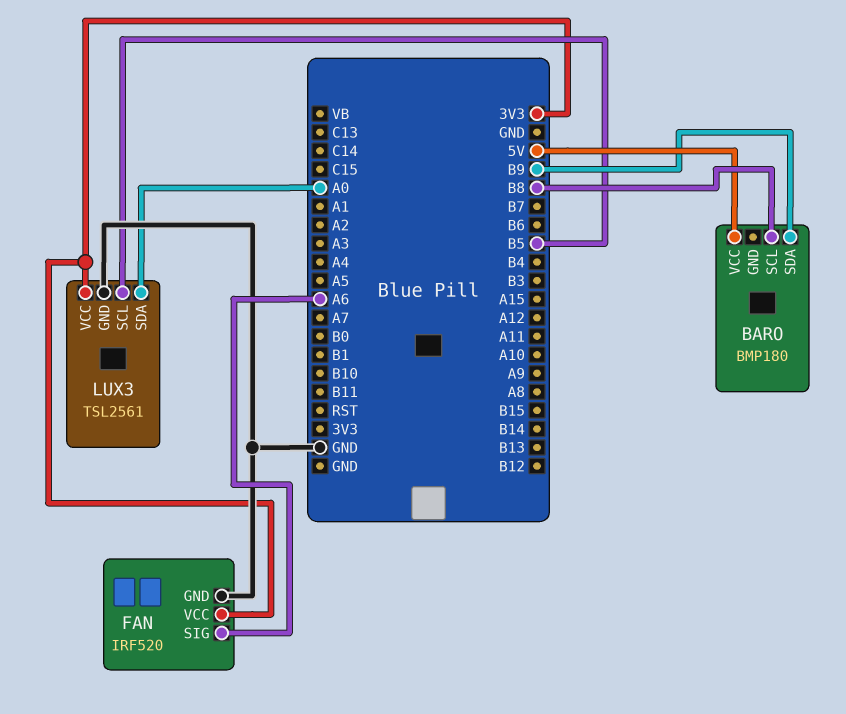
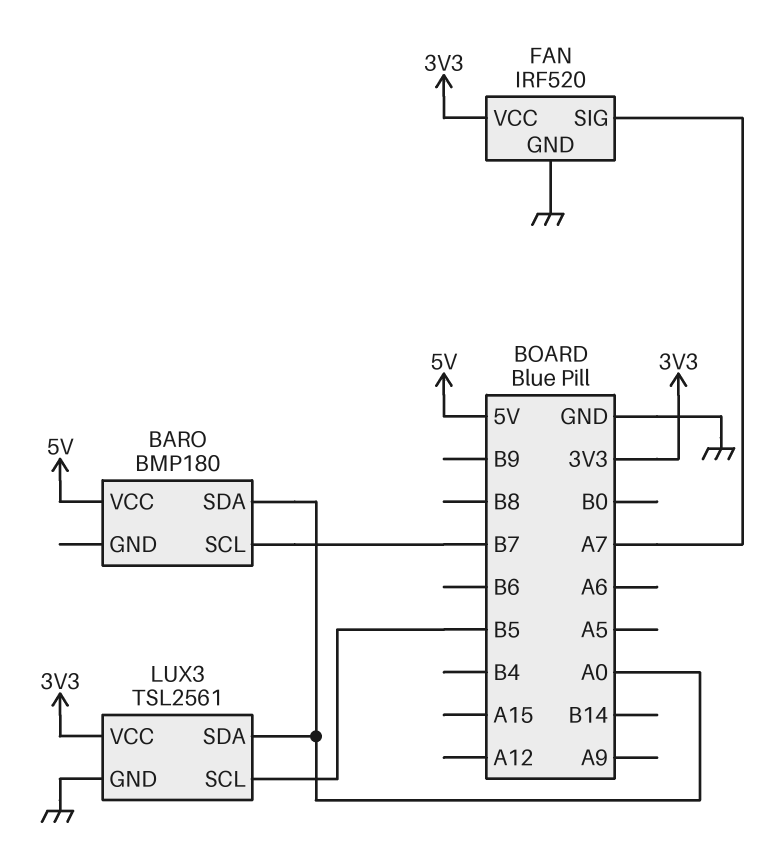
BARO pin SCL: B8 -> B7
BARO pin SDA: B9 -> A0
FAN pin SIG: A6 -> A7

